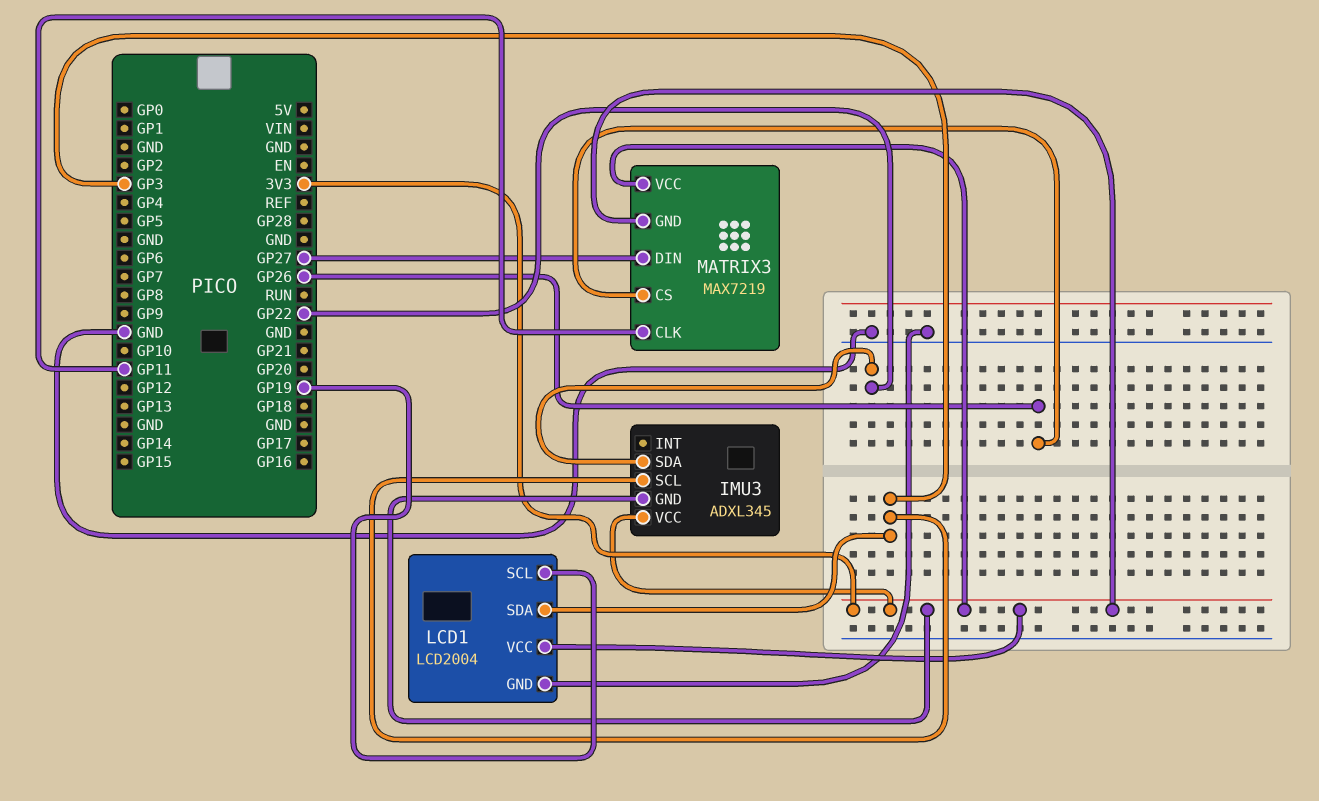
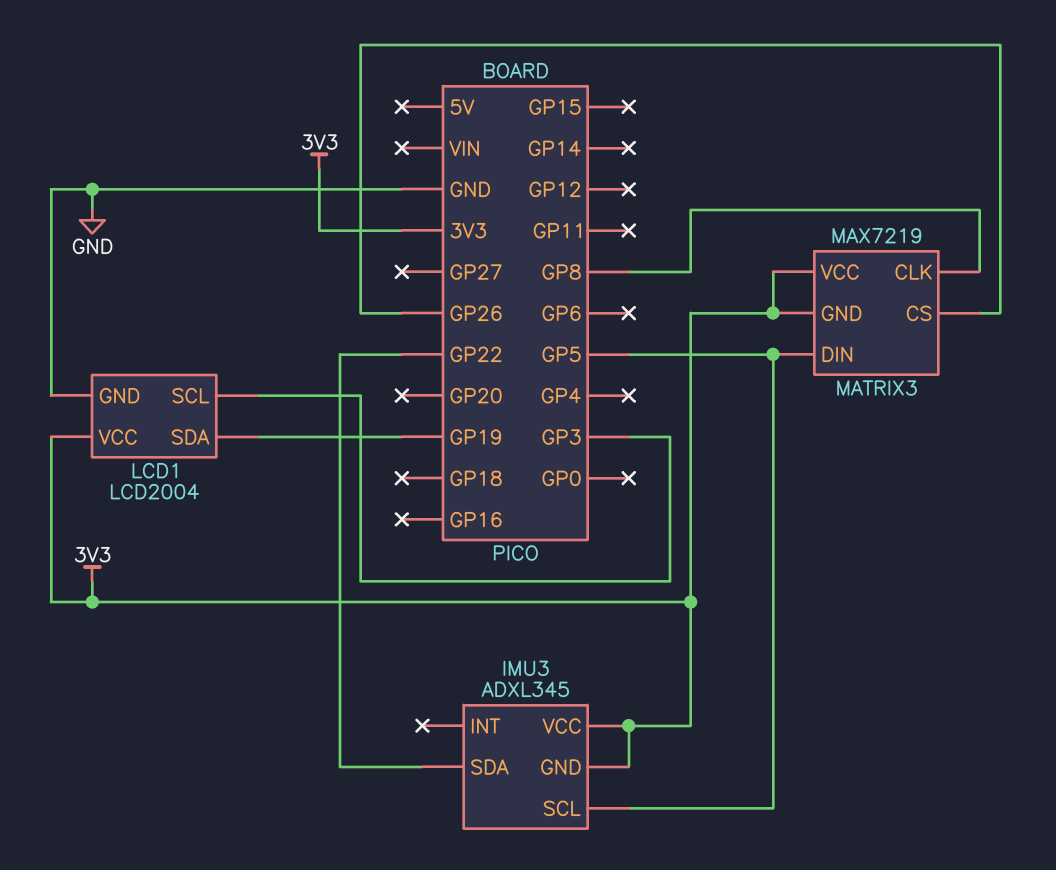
IMU3 pin SCL: GP3 -> GP5
LCD1 pin SCL: GP19 -> GP3
LCD1 pin SDA: GP3 -> GP19
MATRIX3 pin CLK: GP11 -> GP8
MATRIX3 pin DIN: GP27 -> GP5

